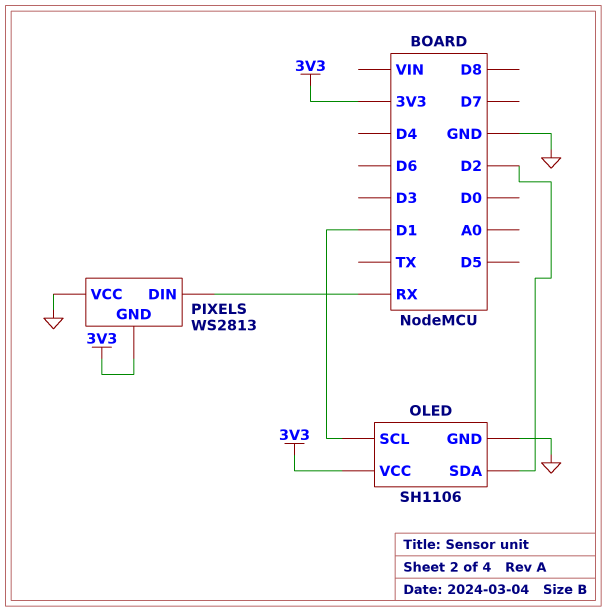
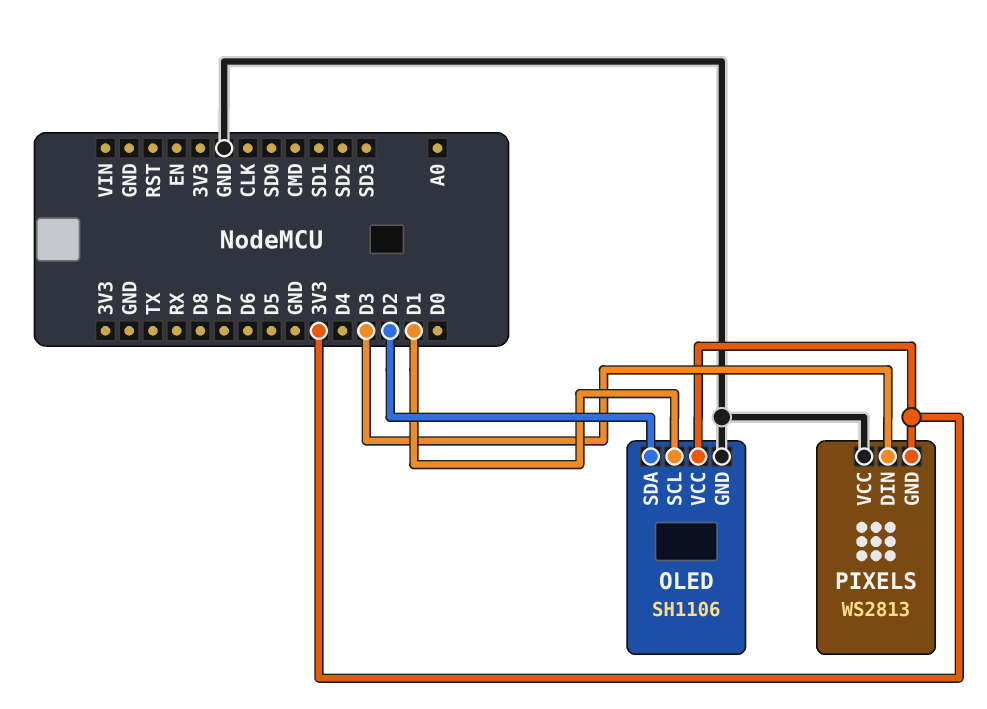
PIXELS pin DIN: RX -> D3

